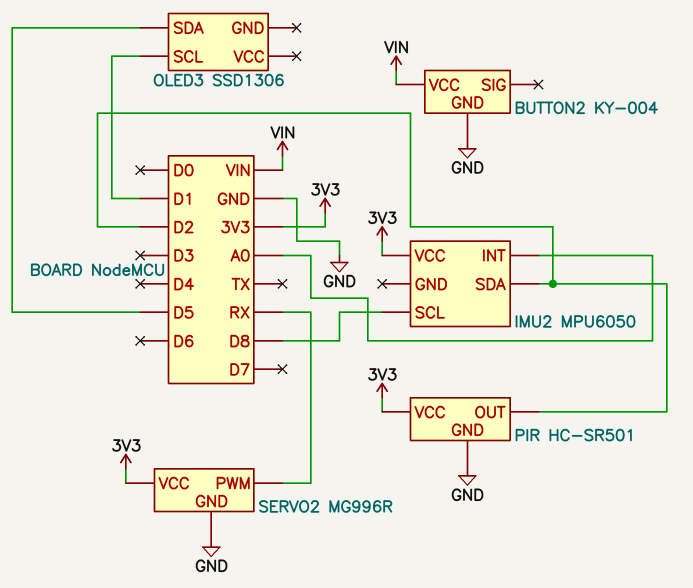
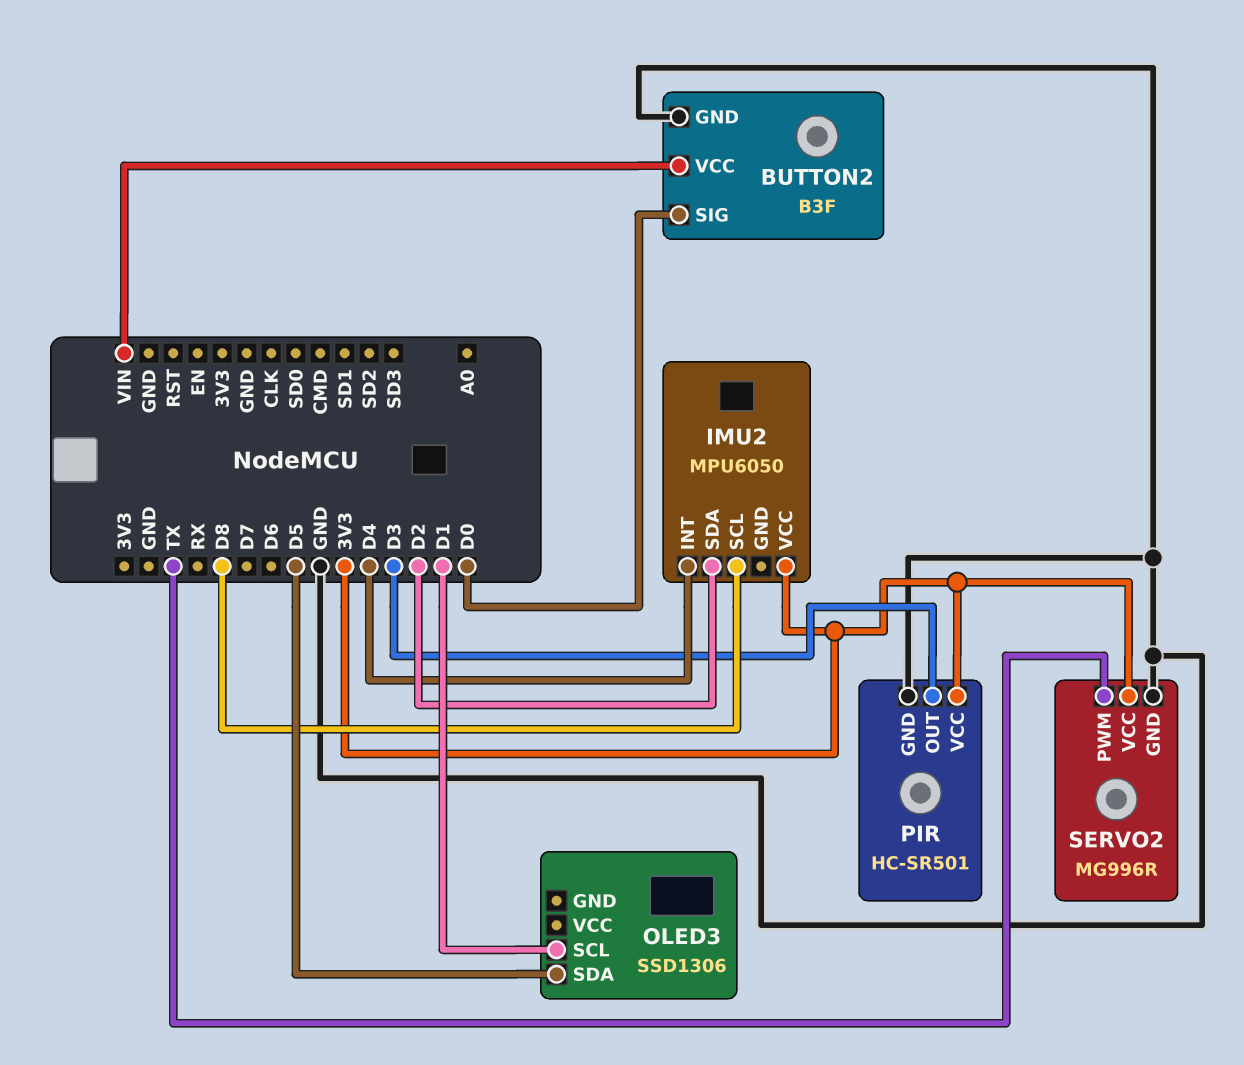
BUTTON2: KY-004 -> B3F
BUTTON2 pin SIG: none -> D0
IMU2 pin INT: A0 -> D4
PIR pin OUT: D2 -> D3
SERVO2 pin PWM: RX -> TX

